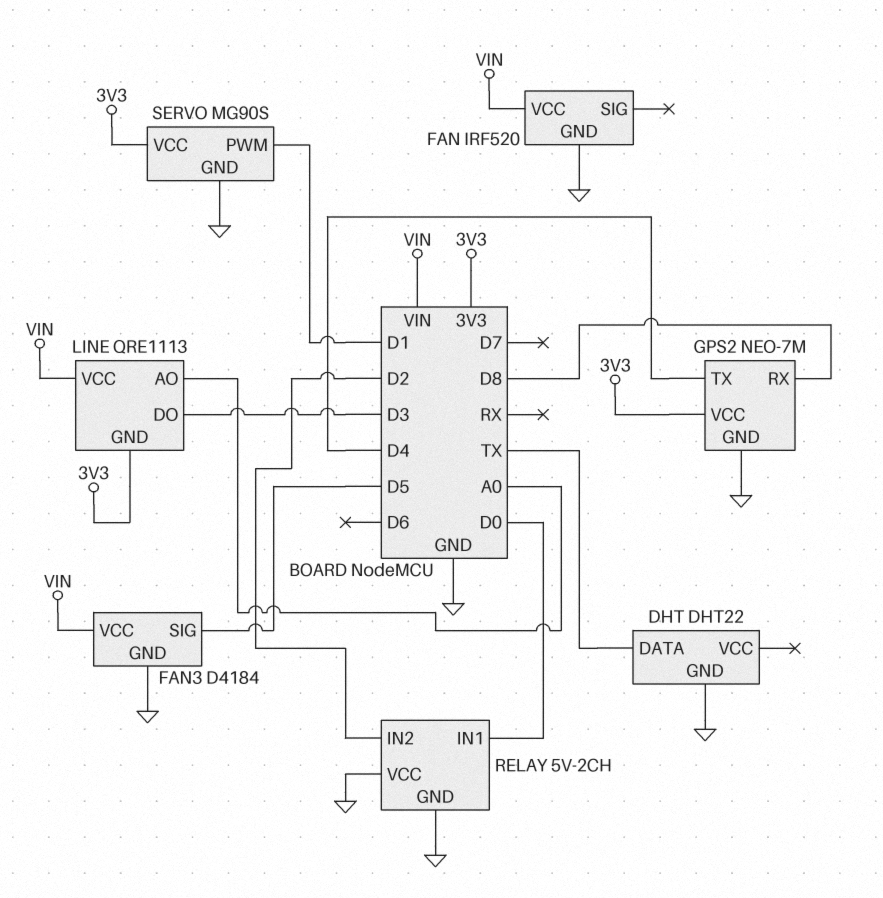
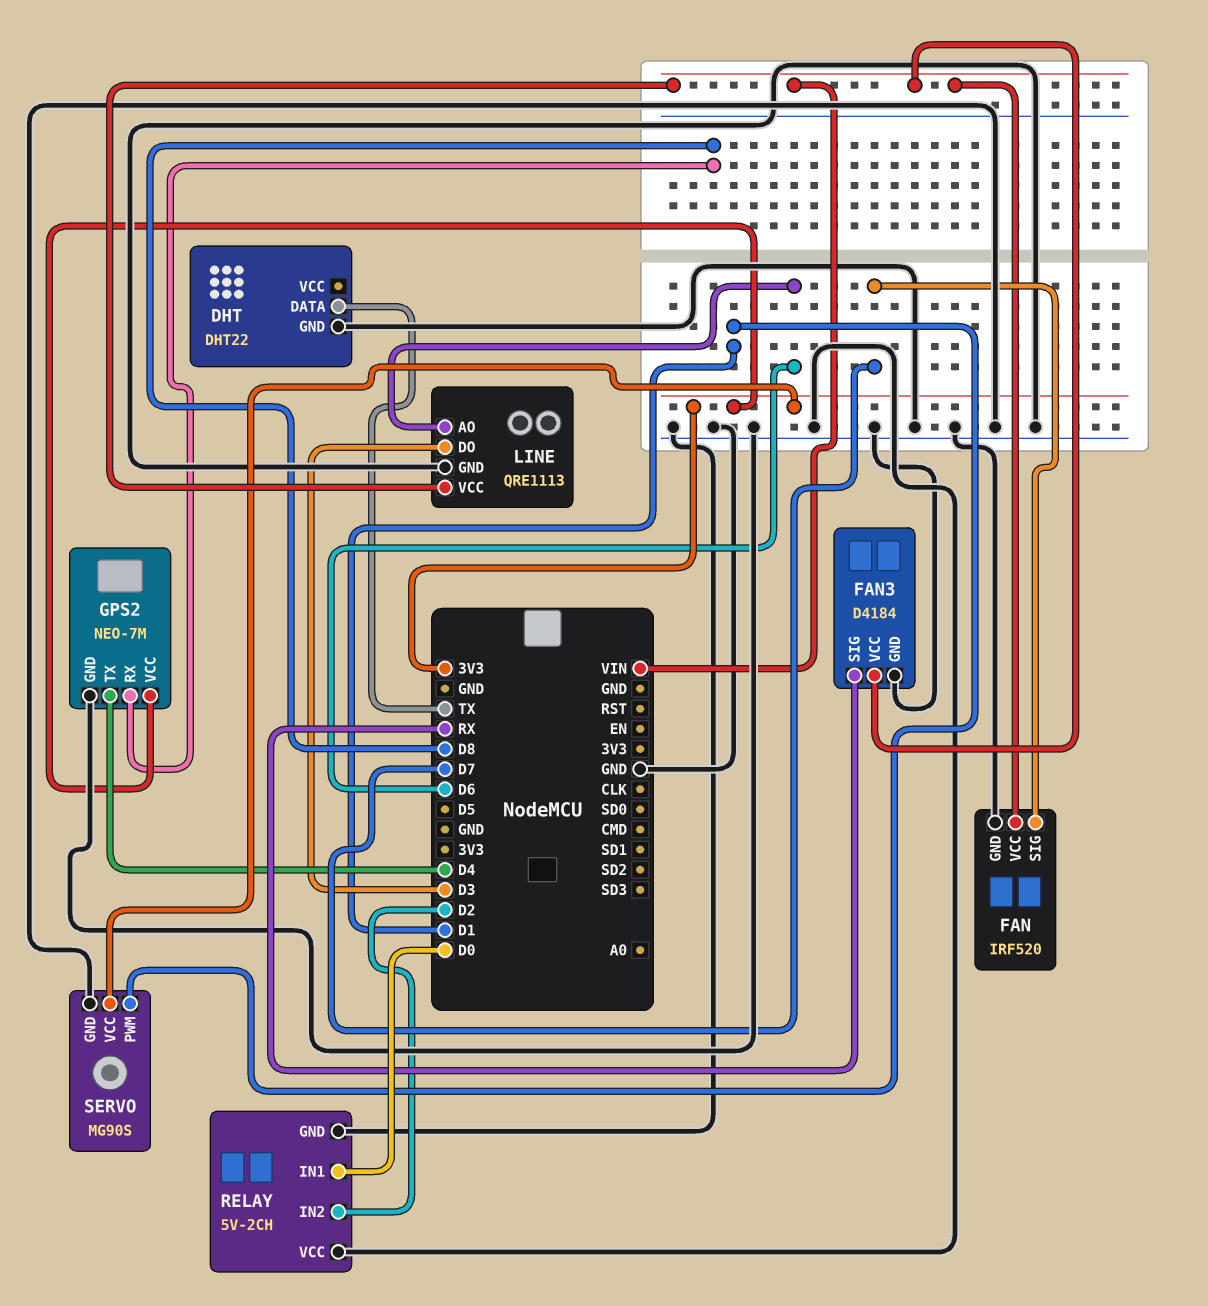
FAN pin SIG: none -> D7
FAN3 pin SIG: D5 -> RX
LINE pin AO: A0 -> D6
LINE pin GND: 3V3 -> GND

